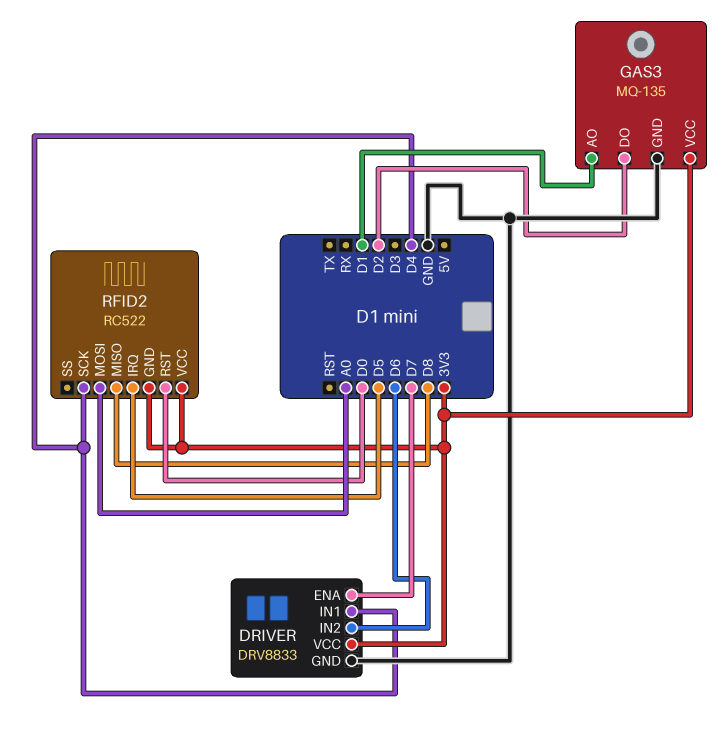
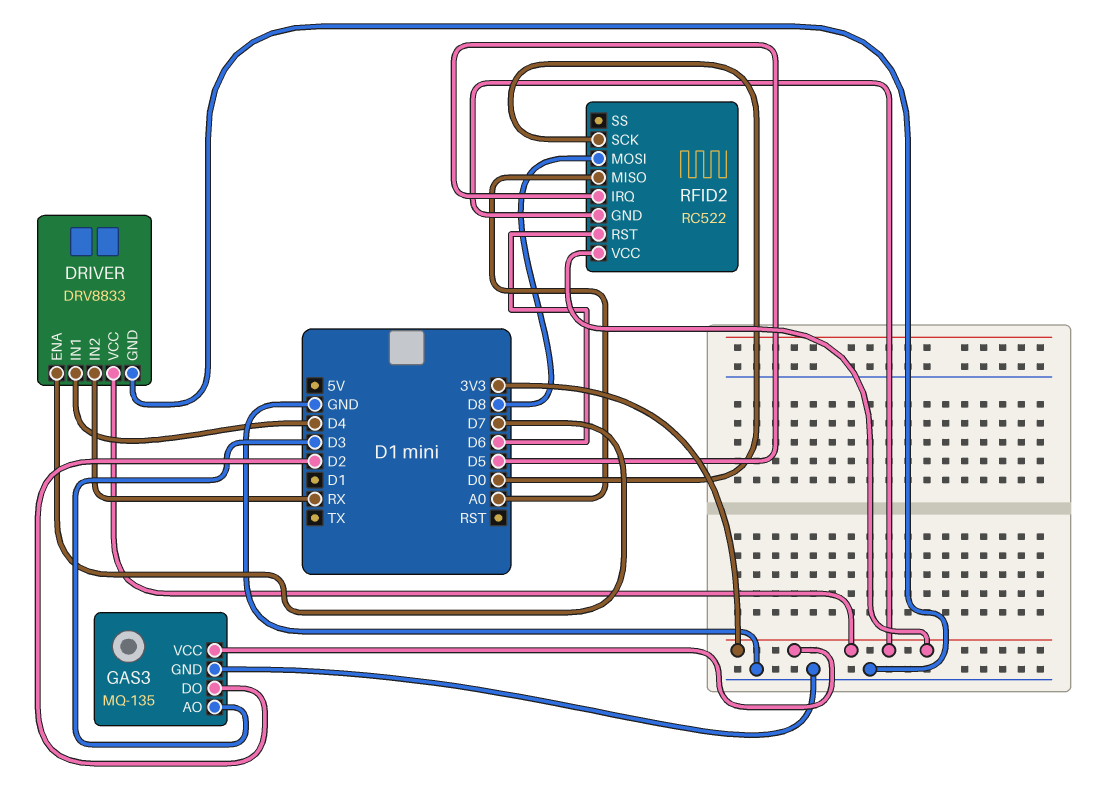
DRIVER pin IN2: D6 -> RX
GAS3 pin AO: D1 -> D3
RFID2 pin MISO: D8 -> A0
RFID2 pin MOSI: A0 -> D8
RFID2 pin RST: D0 -> D6
RFID2 pin SCK: D4 -> D0

